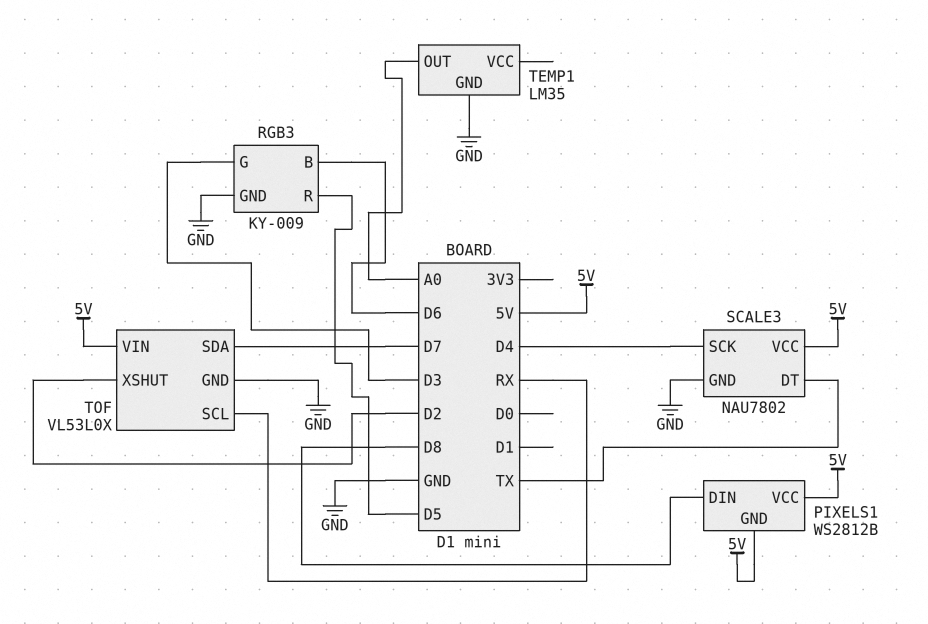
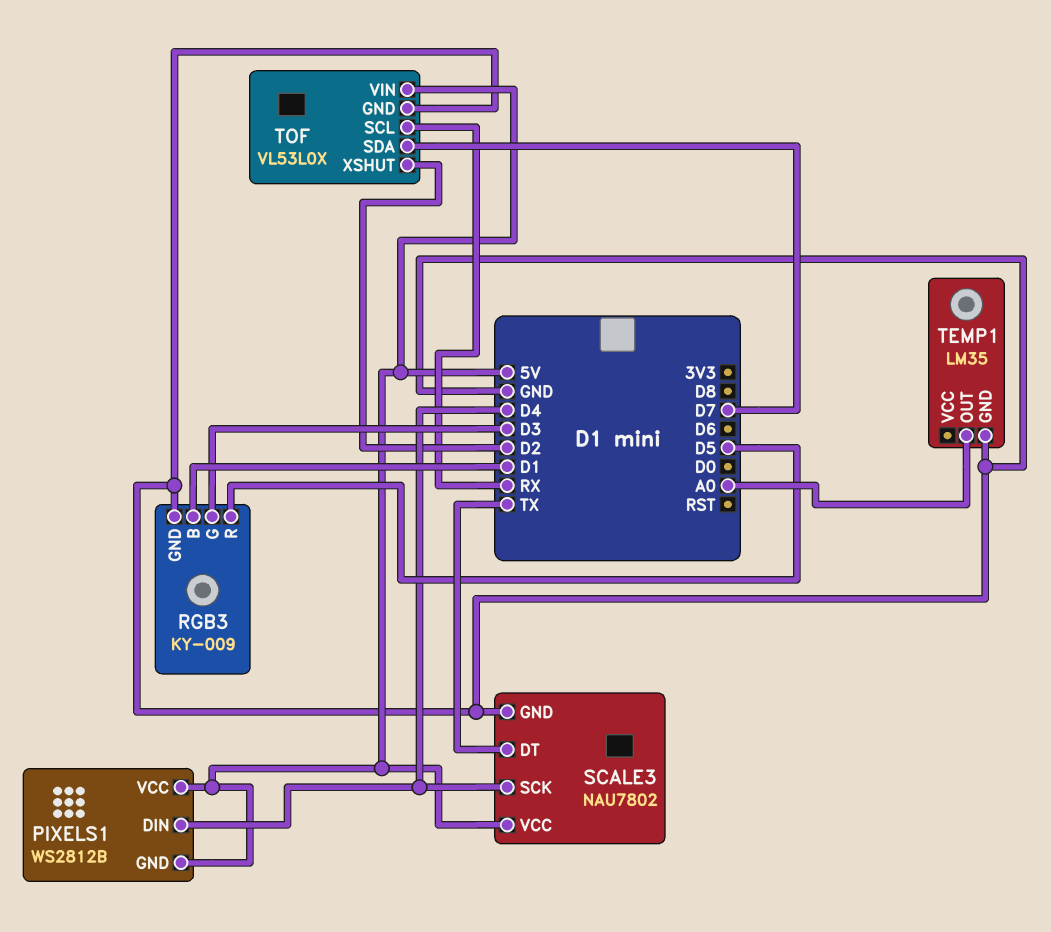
PIXELS1 pin DIN: D8 -> D4
RGB3 pin B: D6 -> D1

